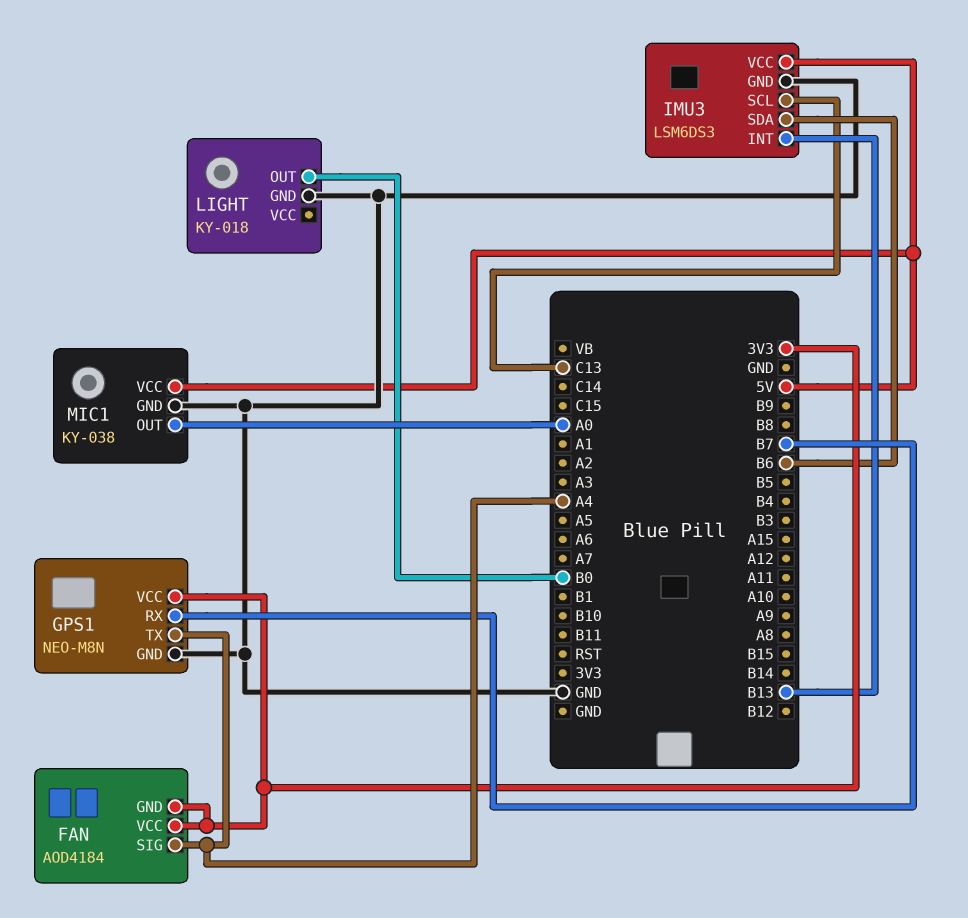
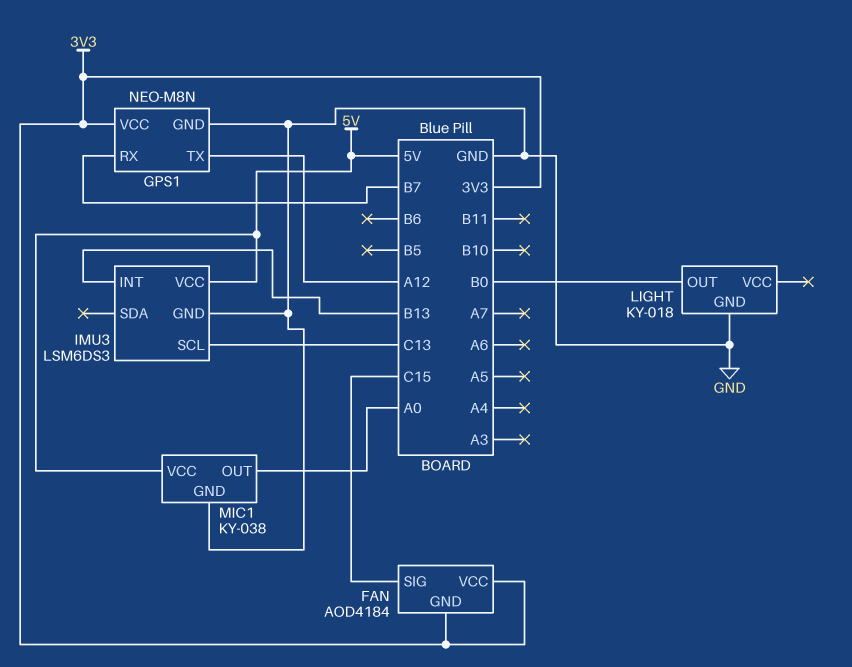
FAN pin SIG: A4 -> C15
GPS1 pin TX: A4 -> A12
IMU3 pin SDA: B6 -> none

